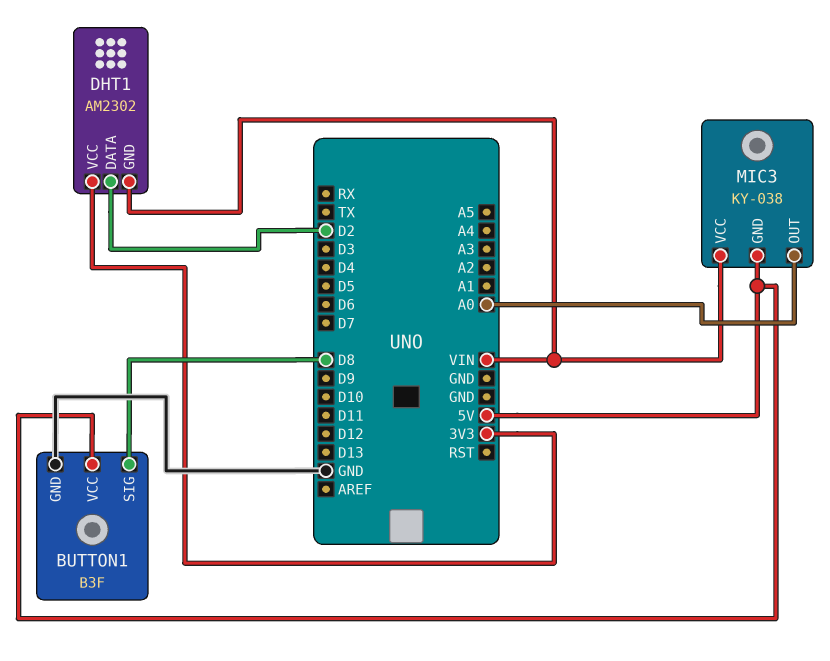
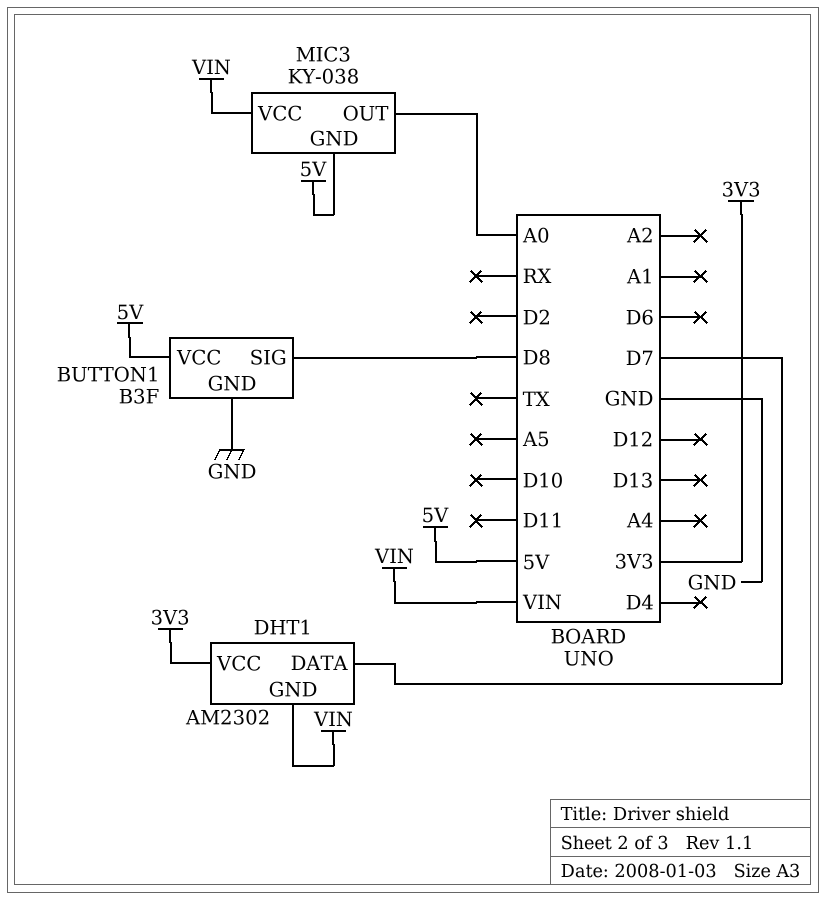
DHT1 pin DATA: D2 -> D7

